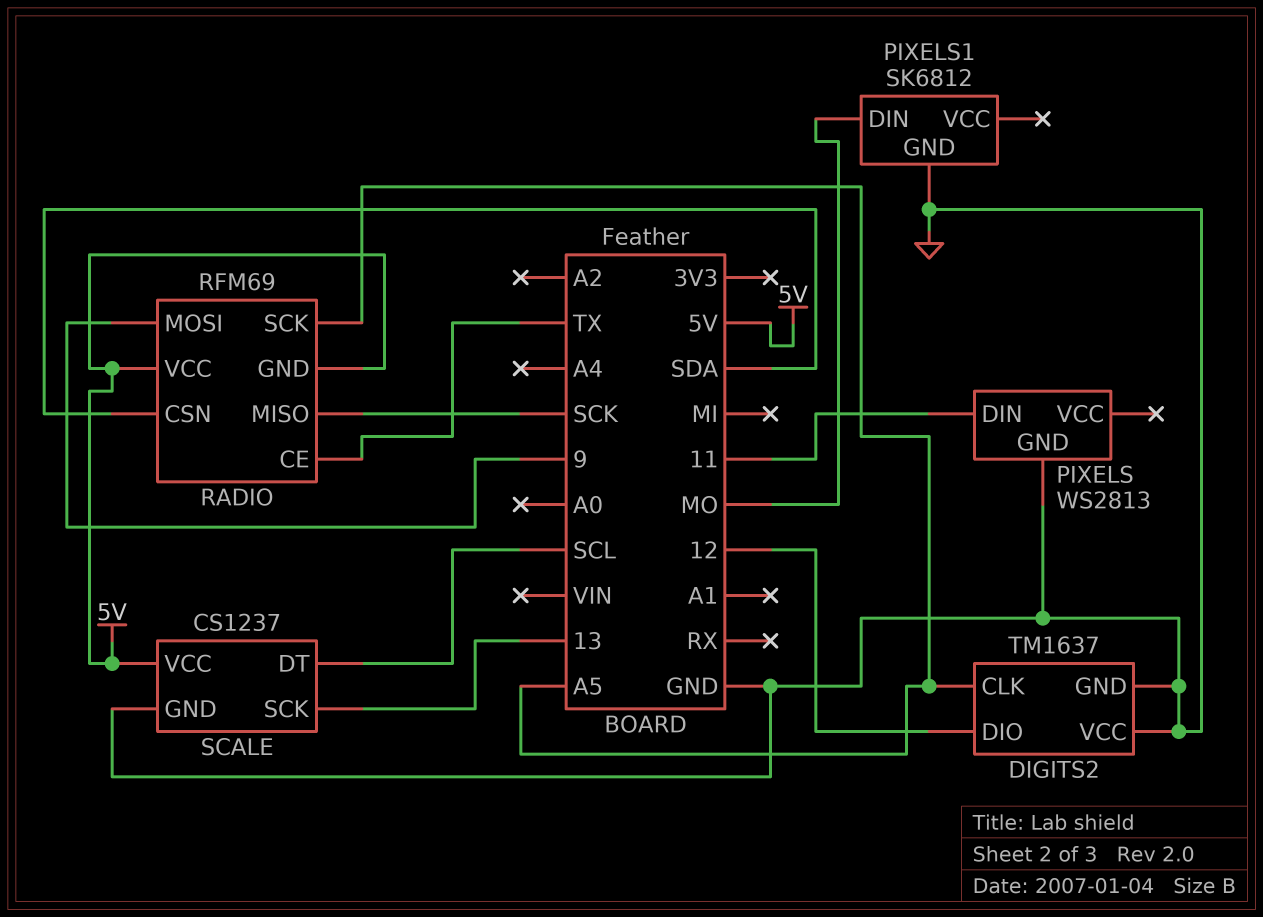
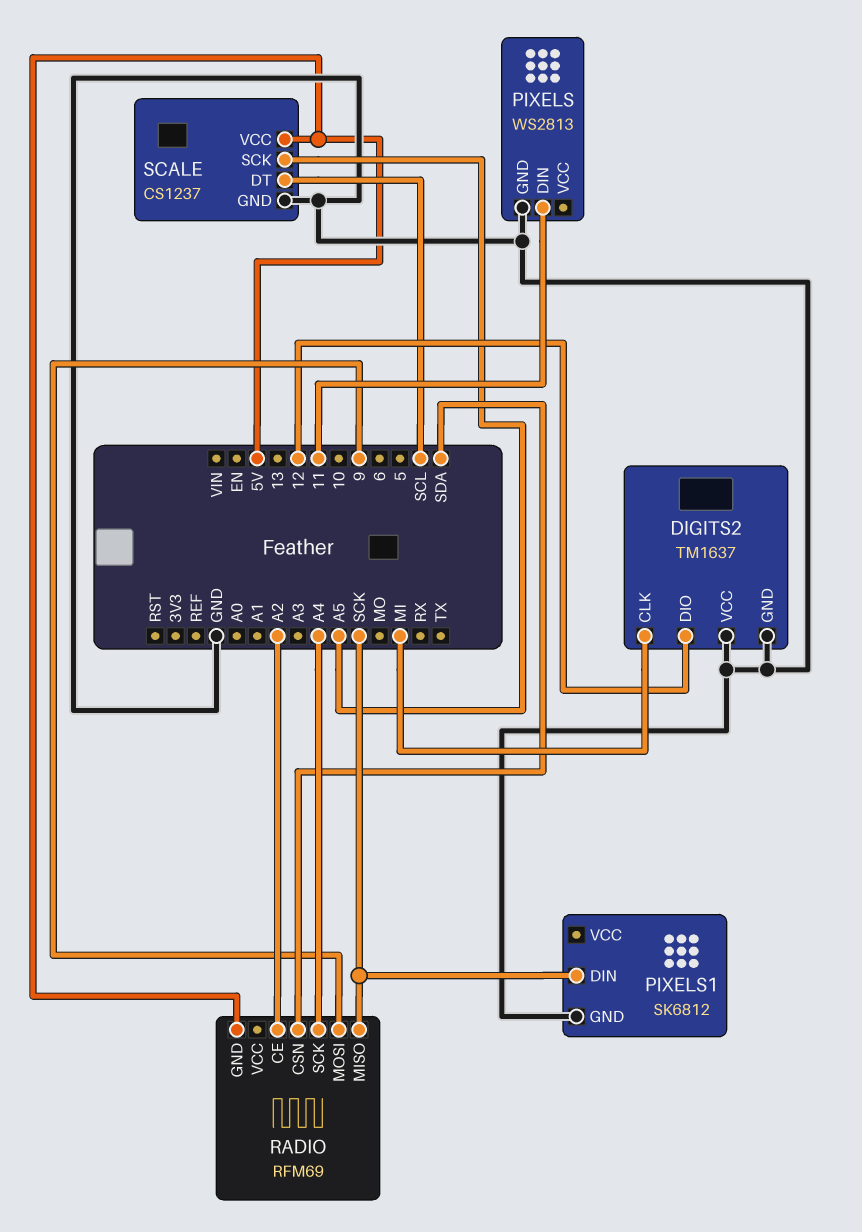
DIGITS2 pin CLK: A5 -> MI
PIXELS1 pin DIN: MO -> SCK
RADIO pin CE: TX -> A2
RADIO pin SCK: A5 -> A4
RADIO pin VCC: 5V -> none
SCALE pin SCK: 13 -> A5

